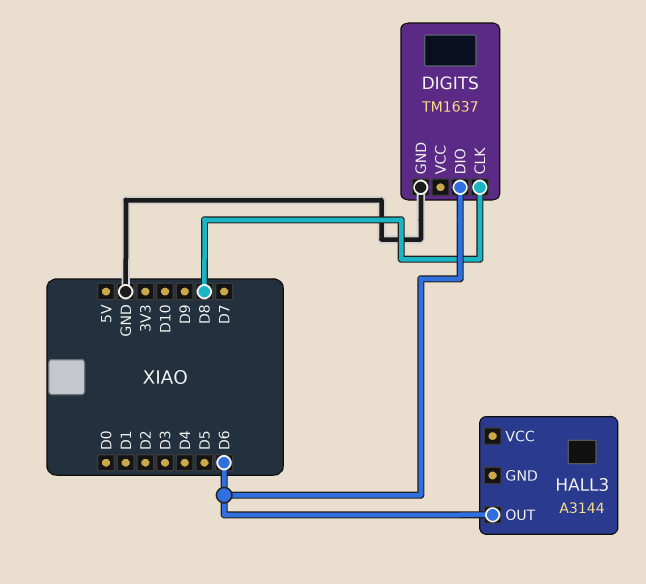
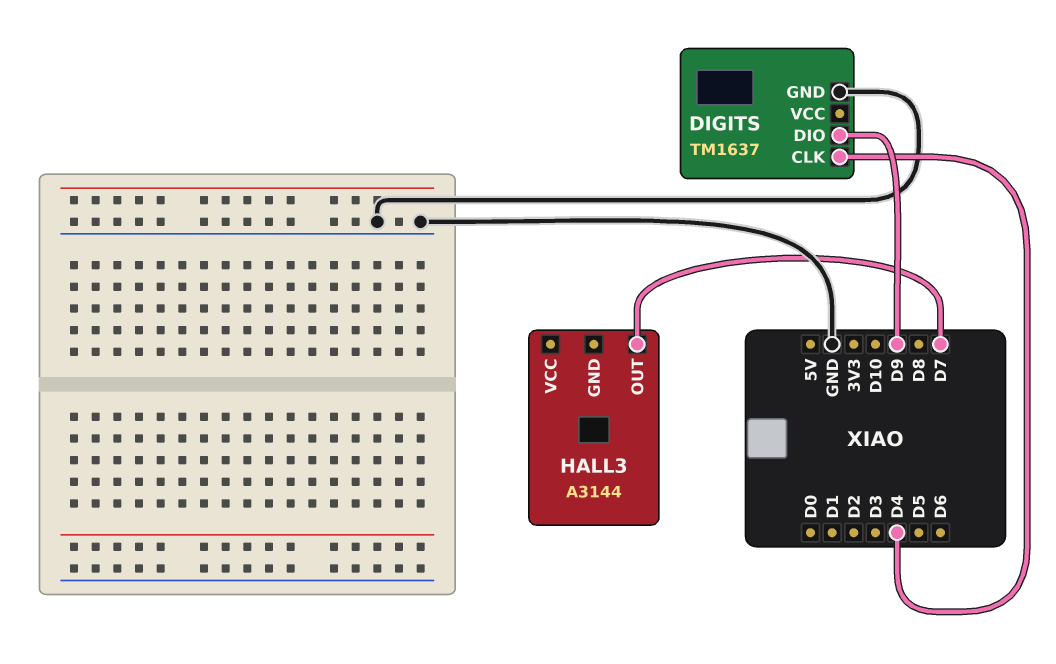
DIGITS pin CLK: D8 -> D4
DIGITS pin DIO: D6 -> D9
HALL3 pin OUT: D6 -> D7

